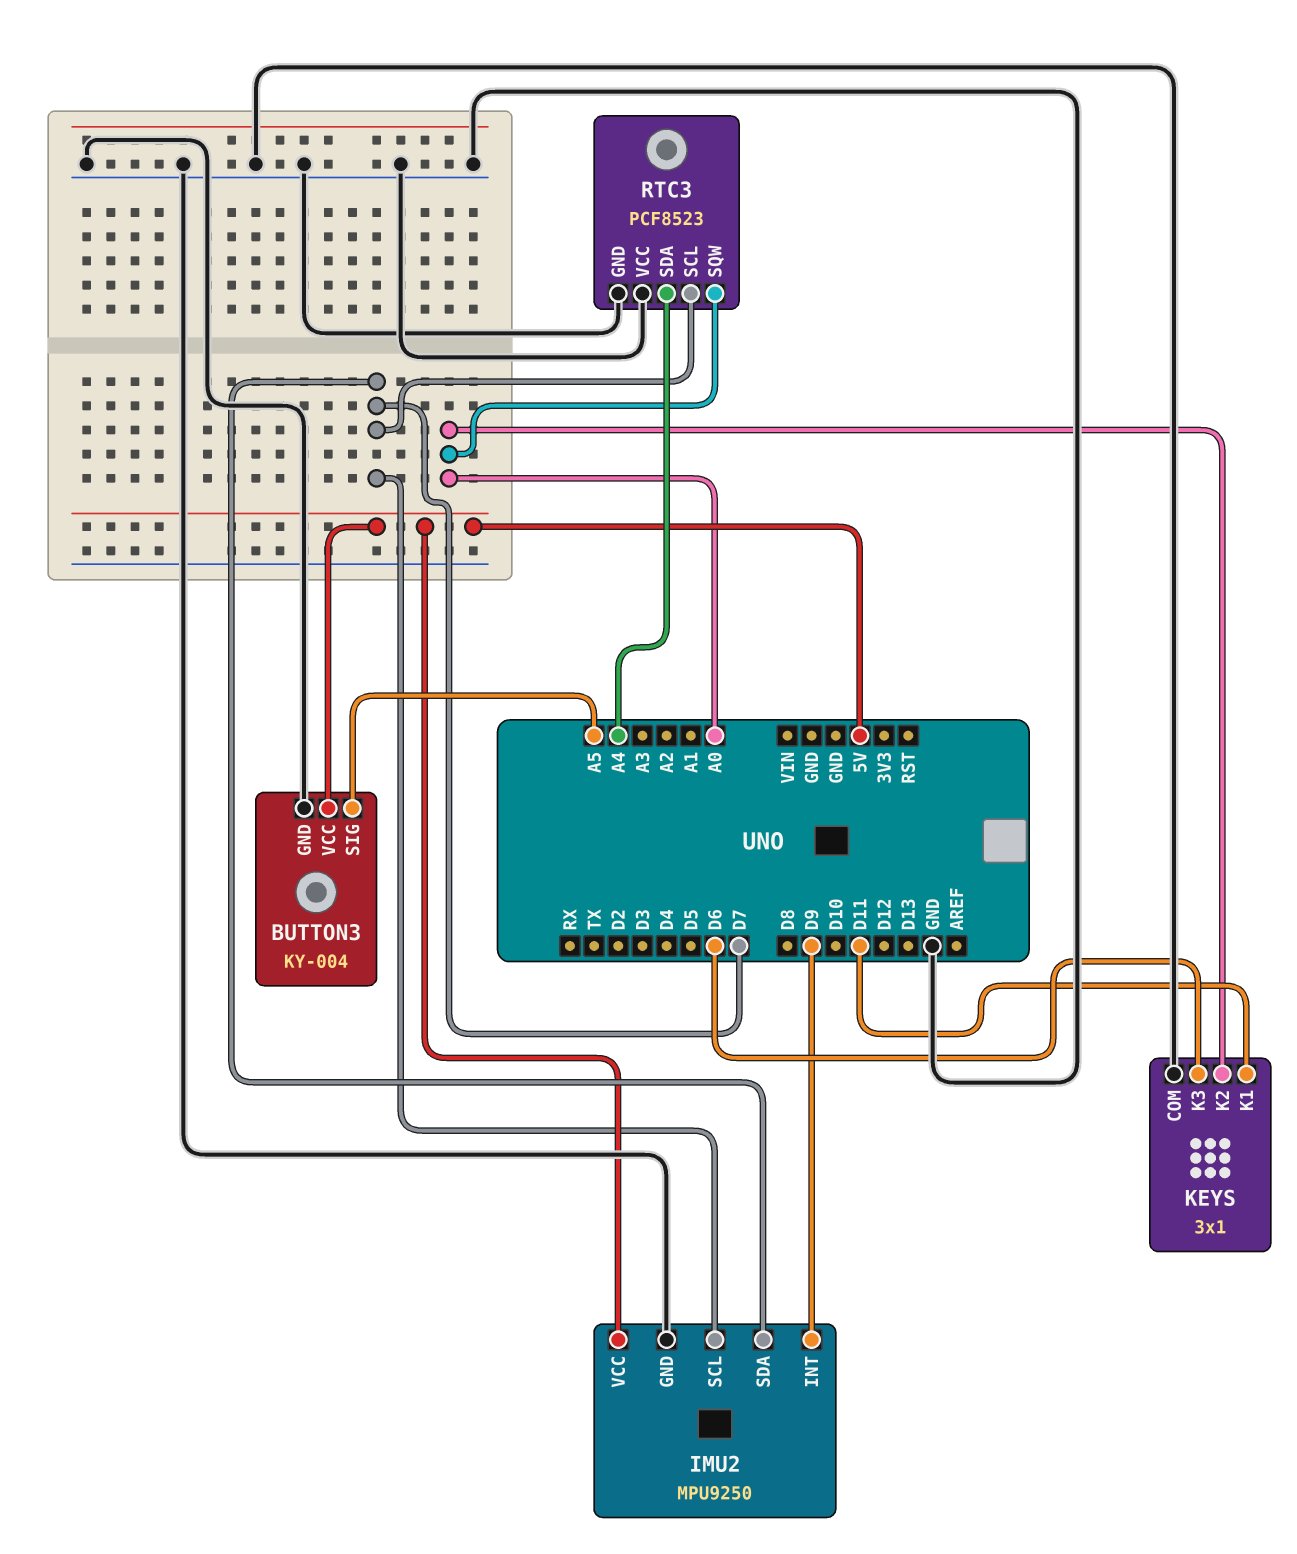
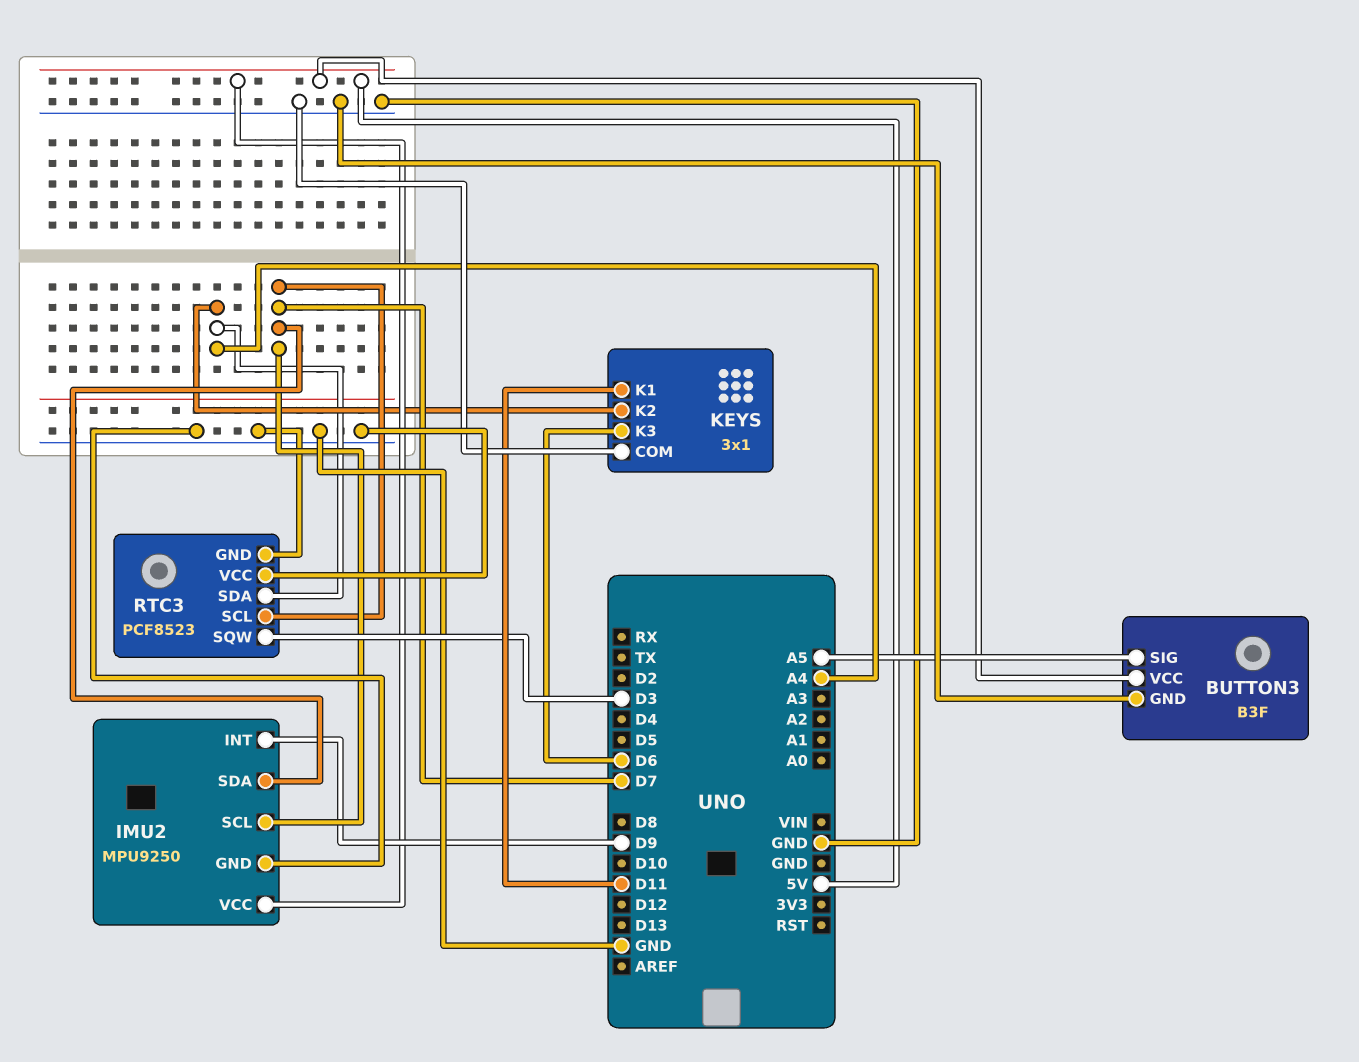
BUTTON3: KY-004 -> B3F
KEYS pin K2: A0 -> A4
RTC3 pin SQW: A0 -> D3

